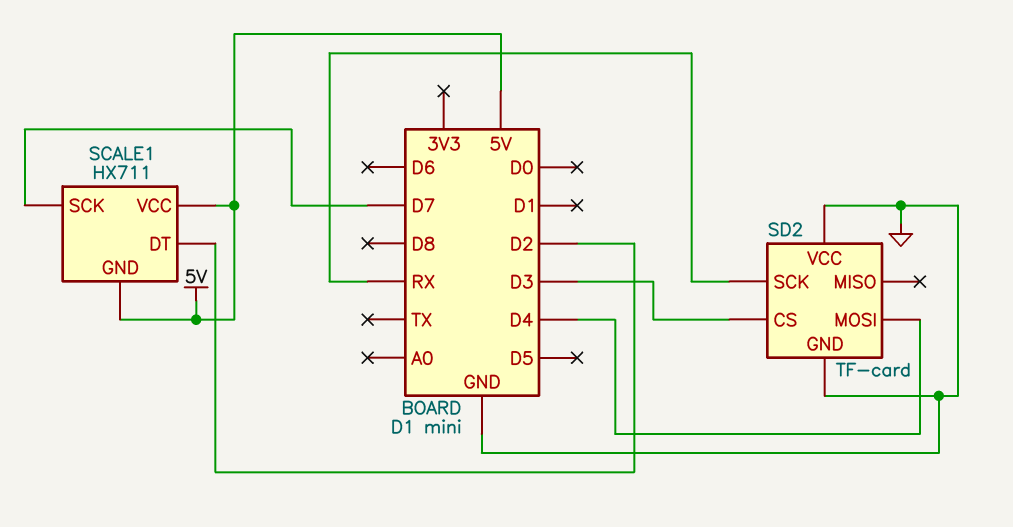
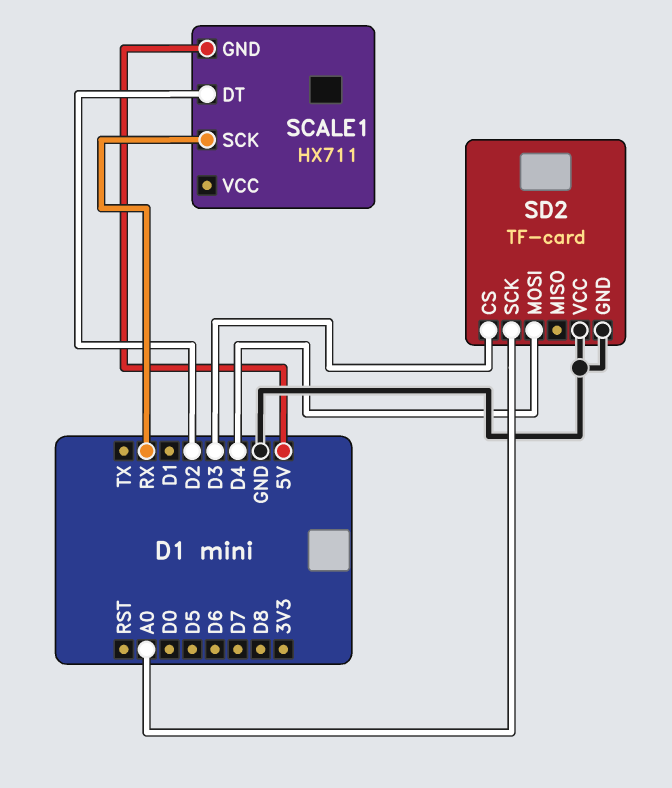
SCALE1 pin SCK: D7 -> RX
SCALE1 pin VCC: 5V -> none
SD2 pin SCK: RX -> A0

